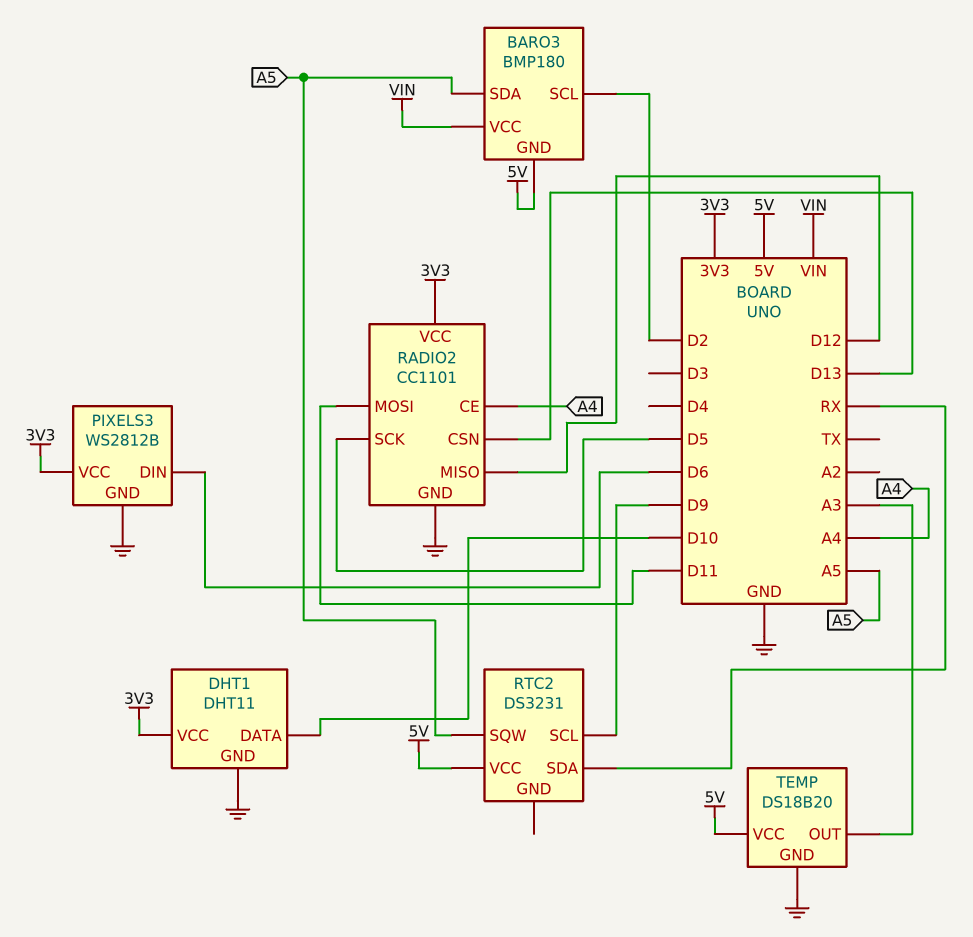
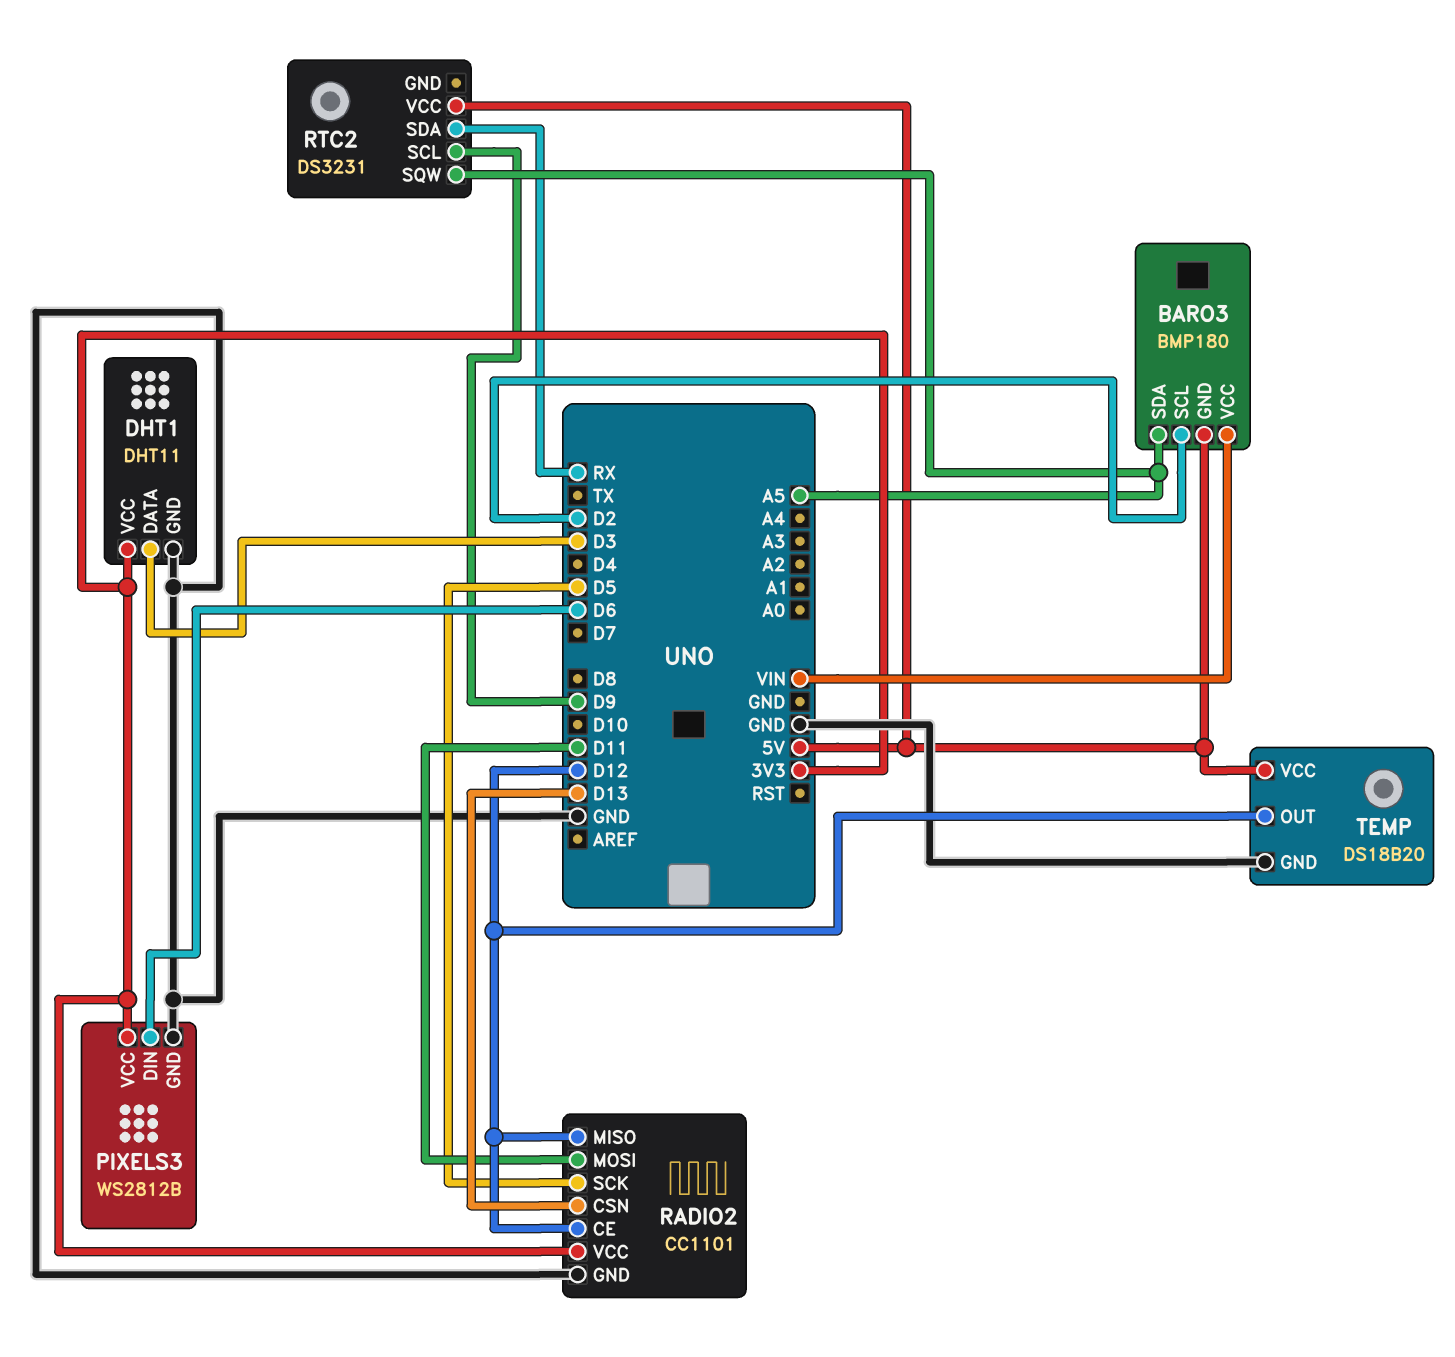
DHT1 pin DATA: D10 -> D3
RADIO2 pin CE: A4 -> D12
TEMP pin OUT: A3 -> D12

